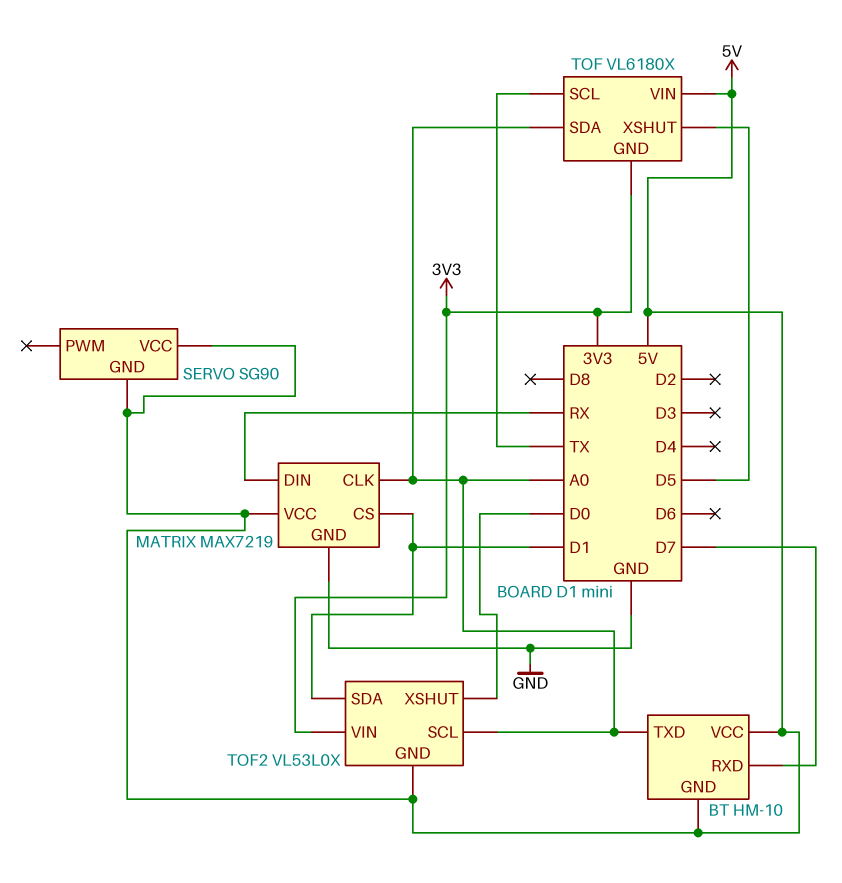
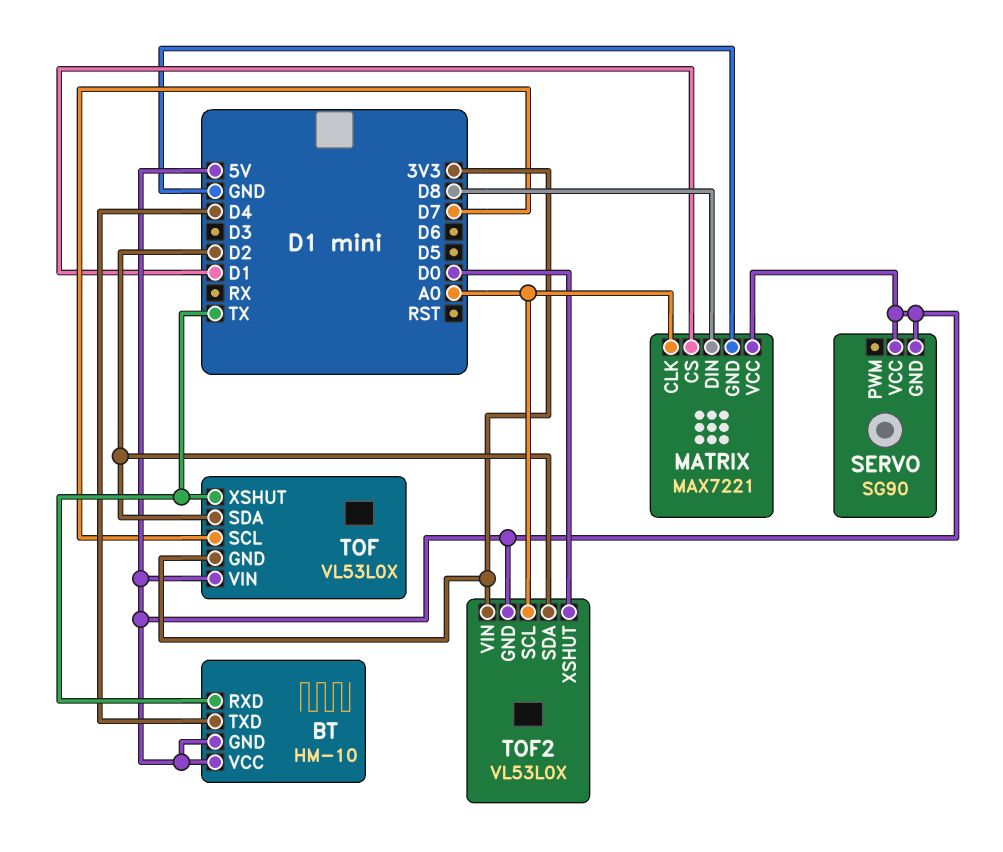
BT pin RXD: D7 -> TX
BT pin TXD: A0 -> D4
MATRIX: MAX7219 -> MAX7221
MATRIX pin DIN: RX -> D8
TOF: VL6180X -> VL53L0X
TOF pin SCL: TX -> D7
TOF pin SDA: A0 -> D2
TOF pin XSHUT: D5 -> TX
TOF2 pin SDA: D1 -> D2

